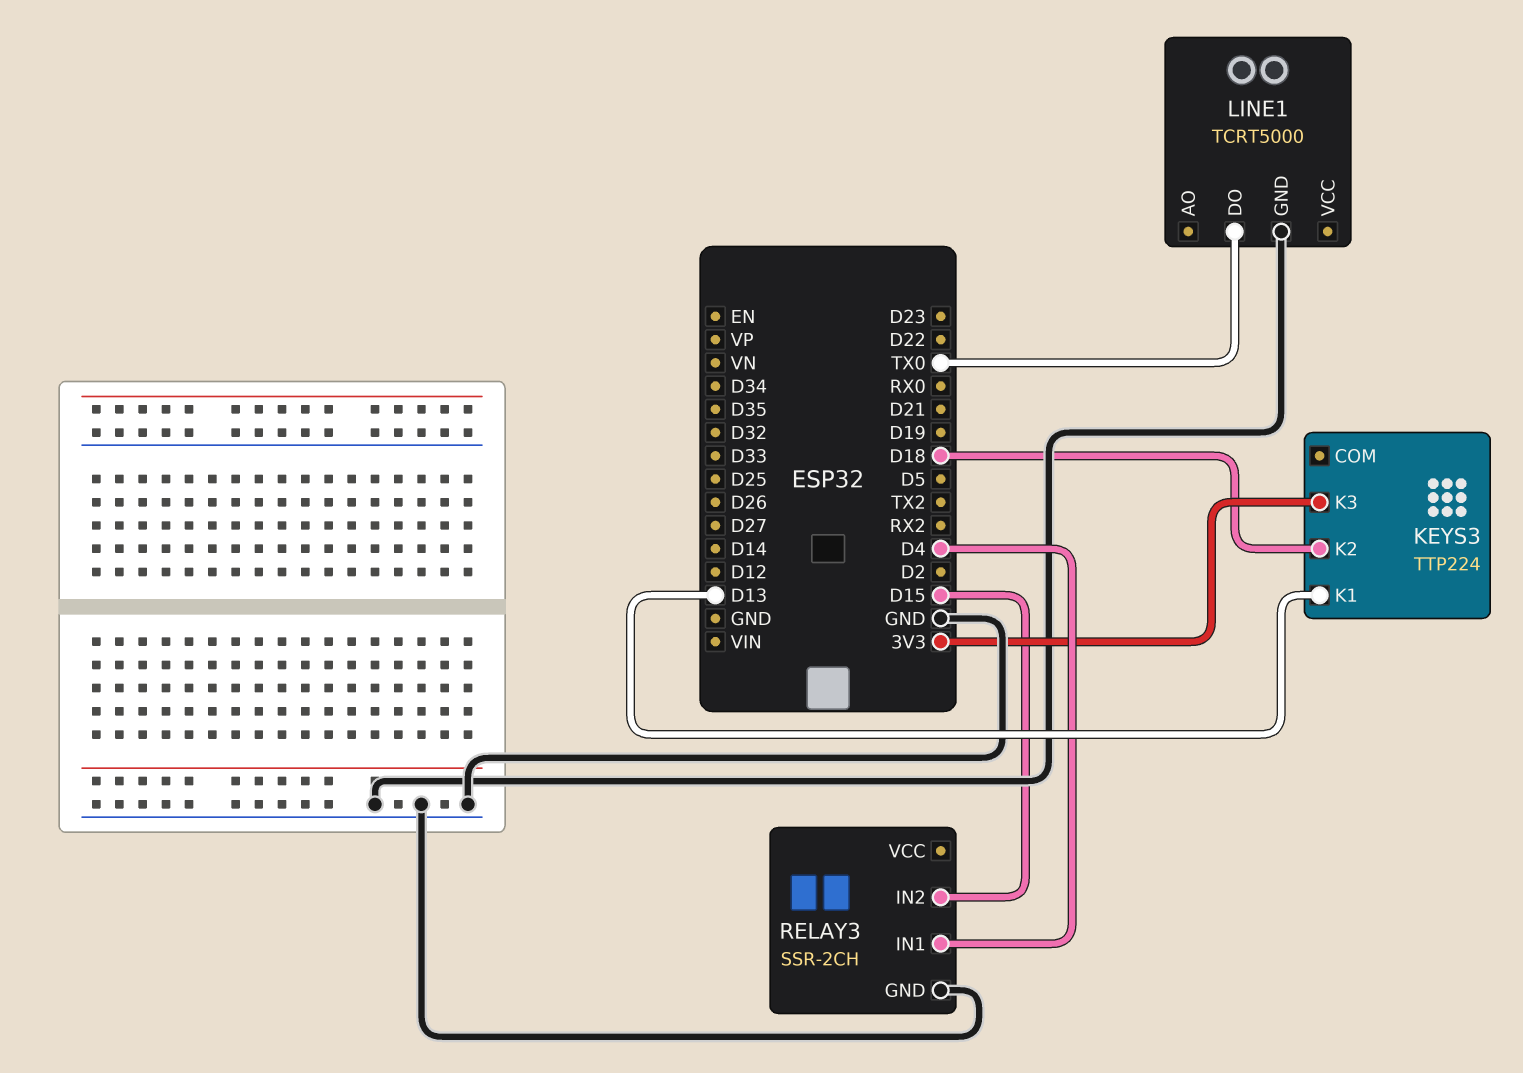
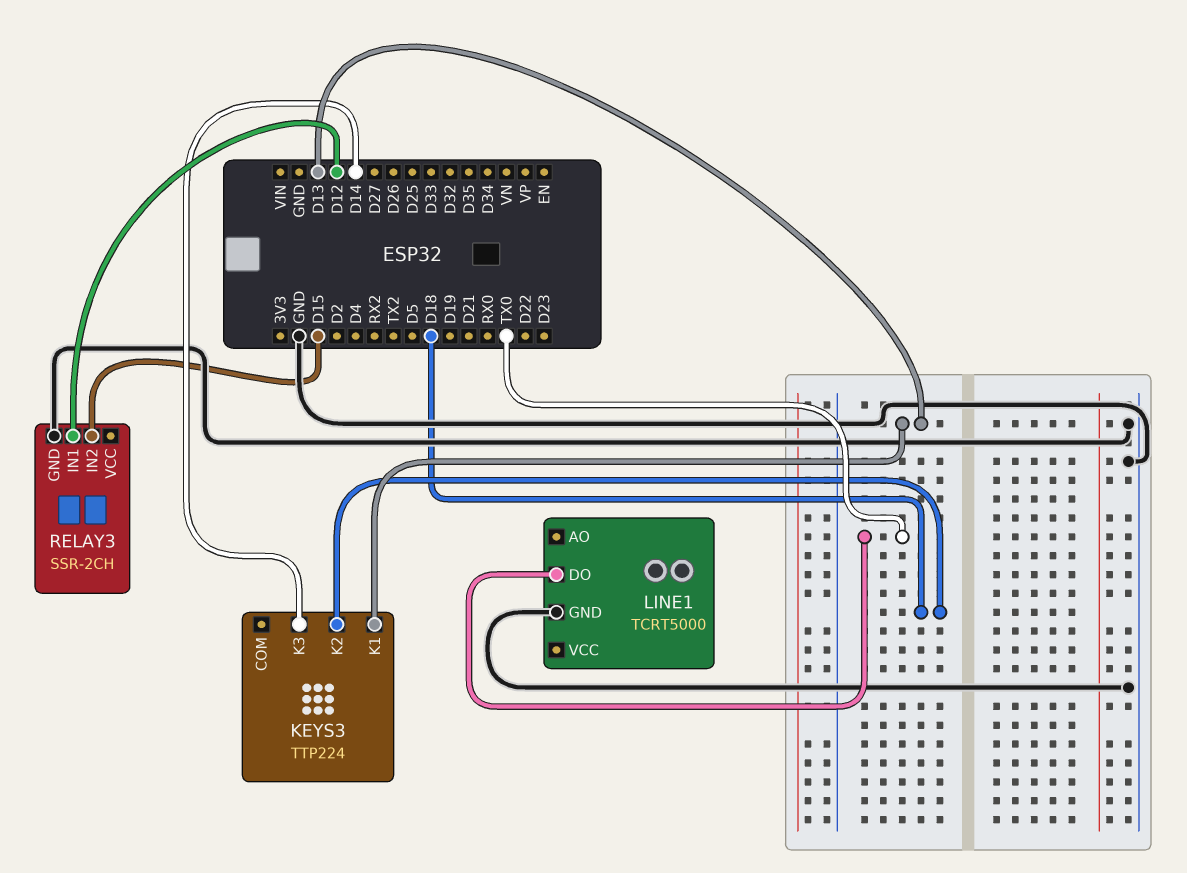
KEYS3 pin K3: 3V3 -> D14
RELAY3 pin IN1: D4 -> D12

